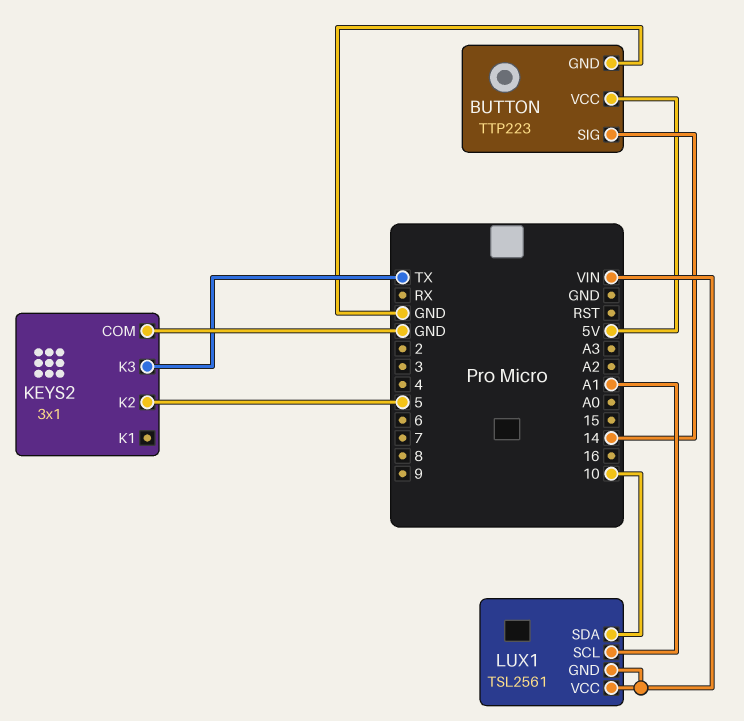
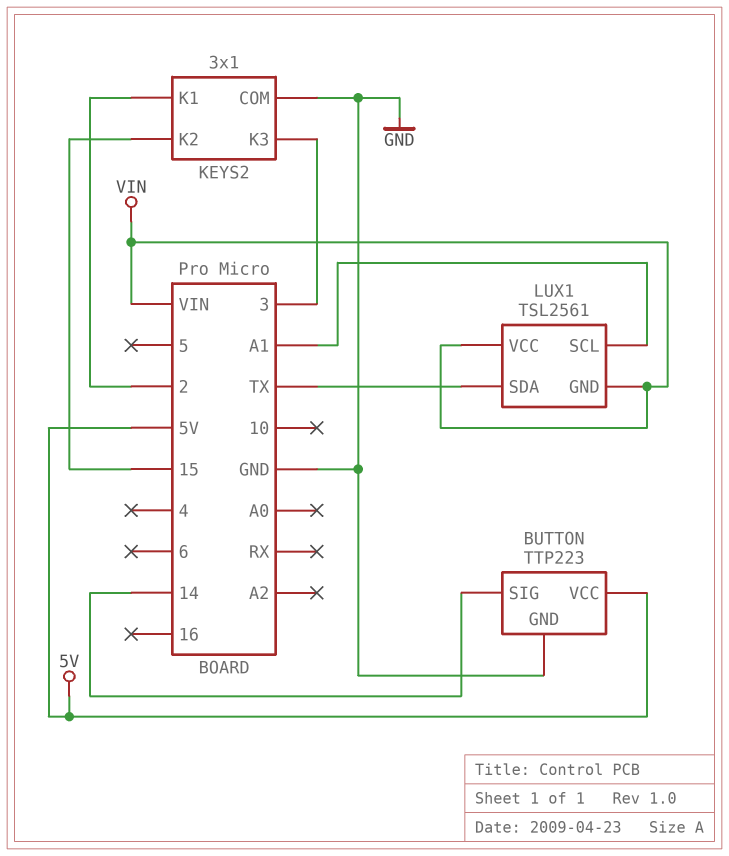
KEYS2 pin K1: none -> 2
KEYS2 pin K2: 5 -> 15
KEYS2 pin K3: TX -> 3
LUX1 pin SDA: 10 -> TX

